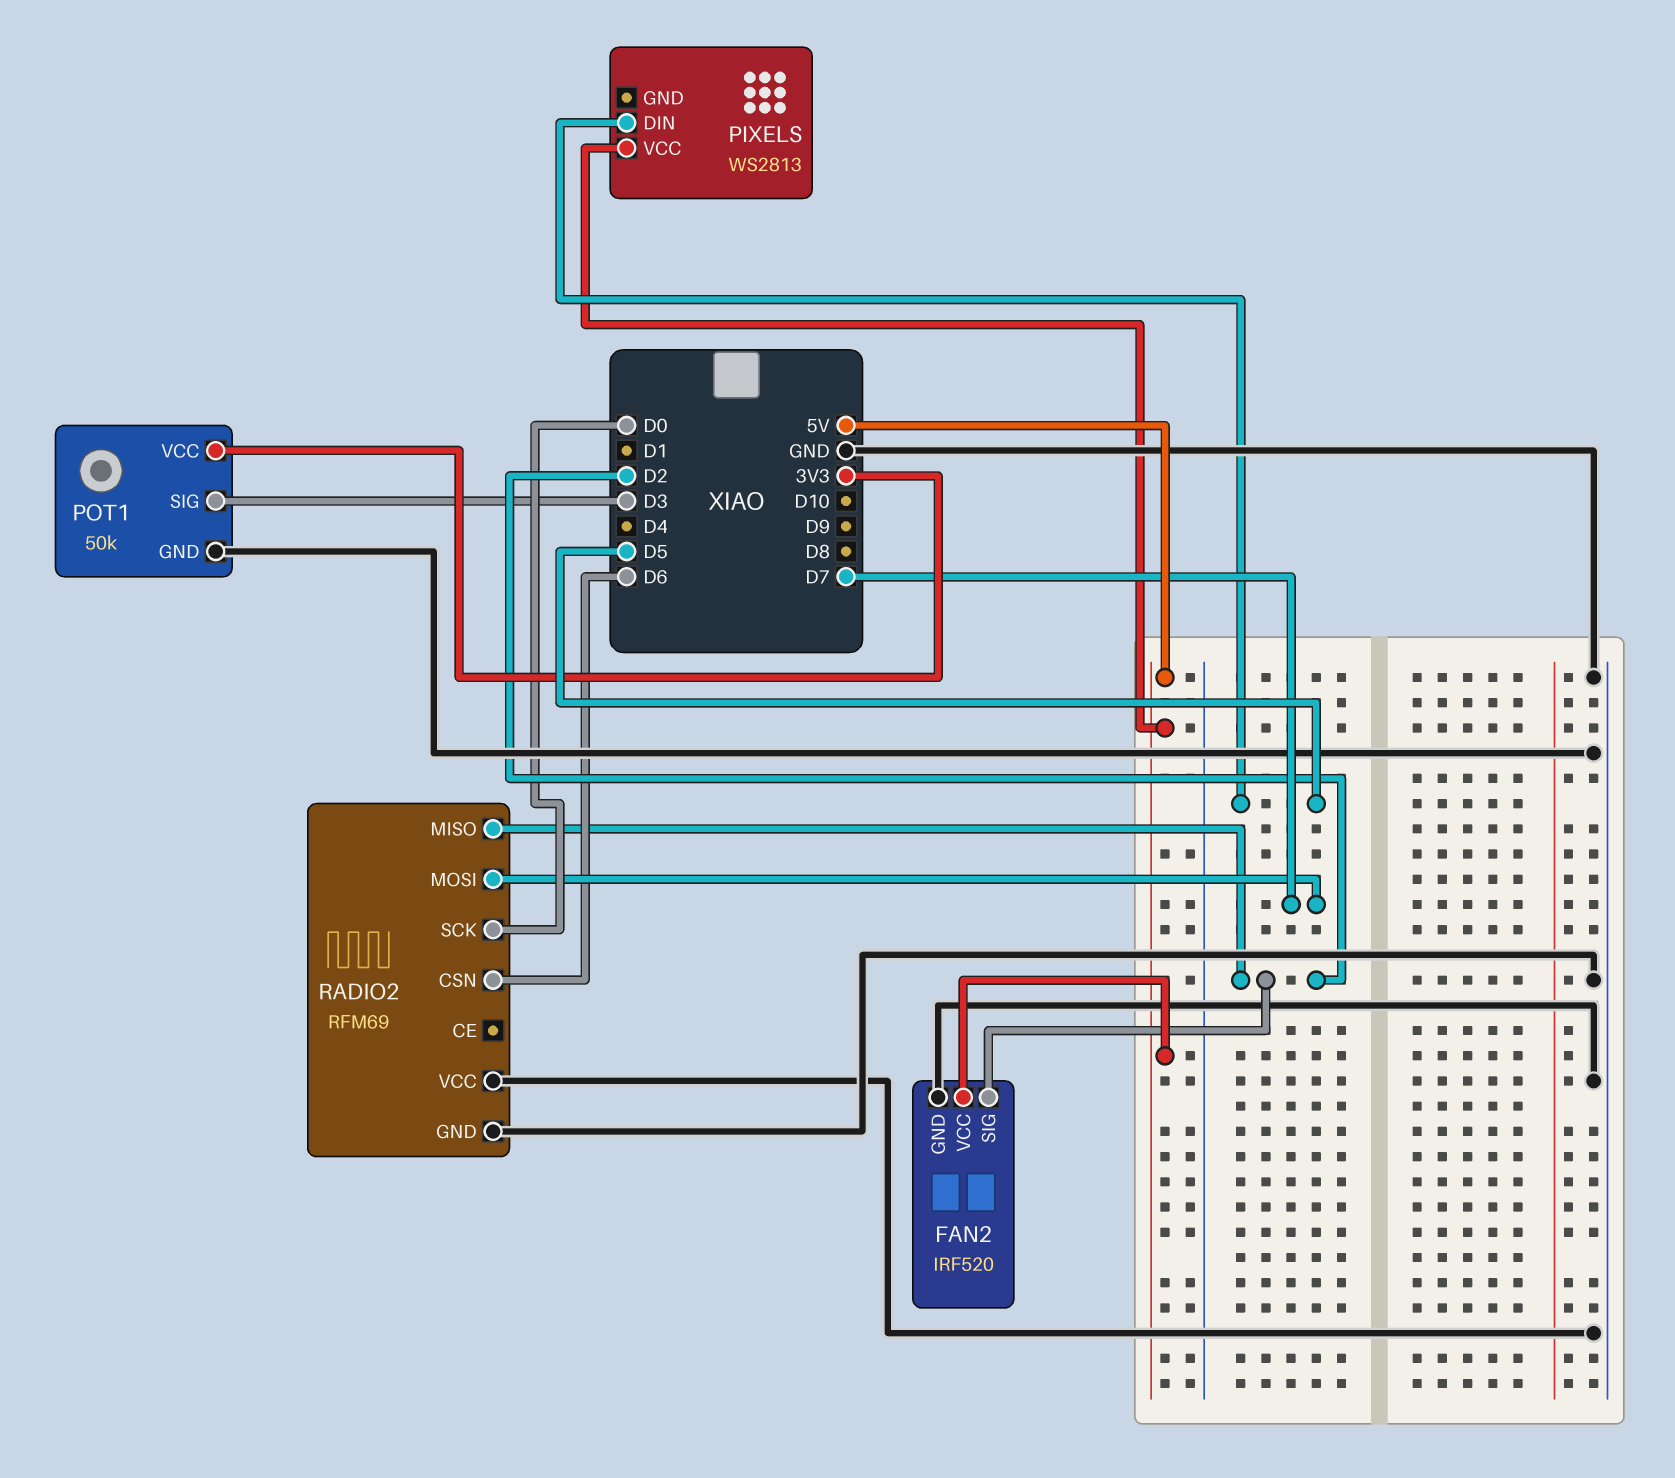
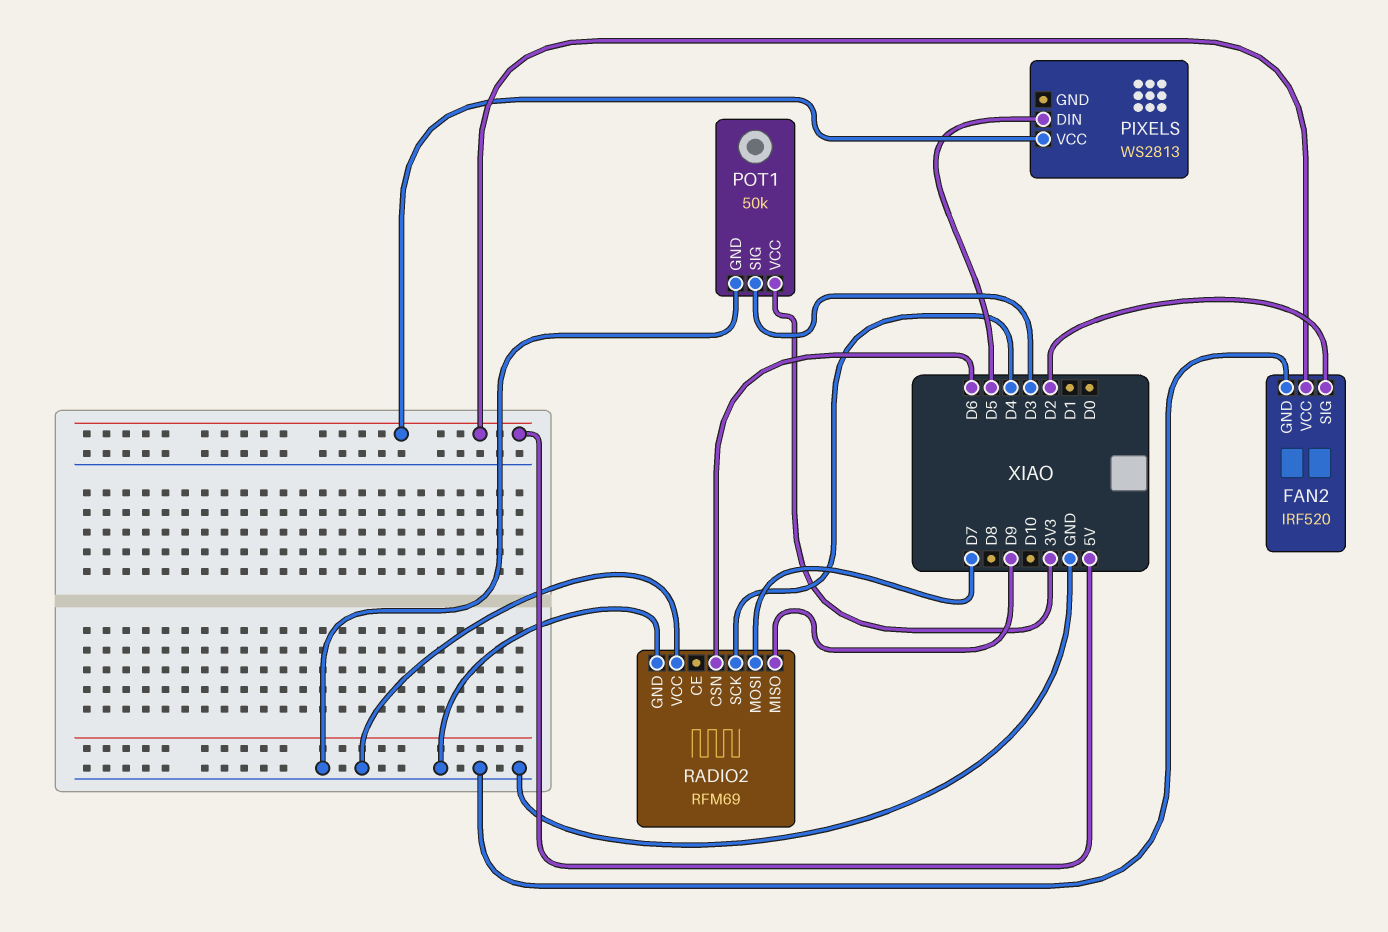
RADIO2 pin MISO: D2 -> D9
RADIO2 pin SCK: D0 -> D4

